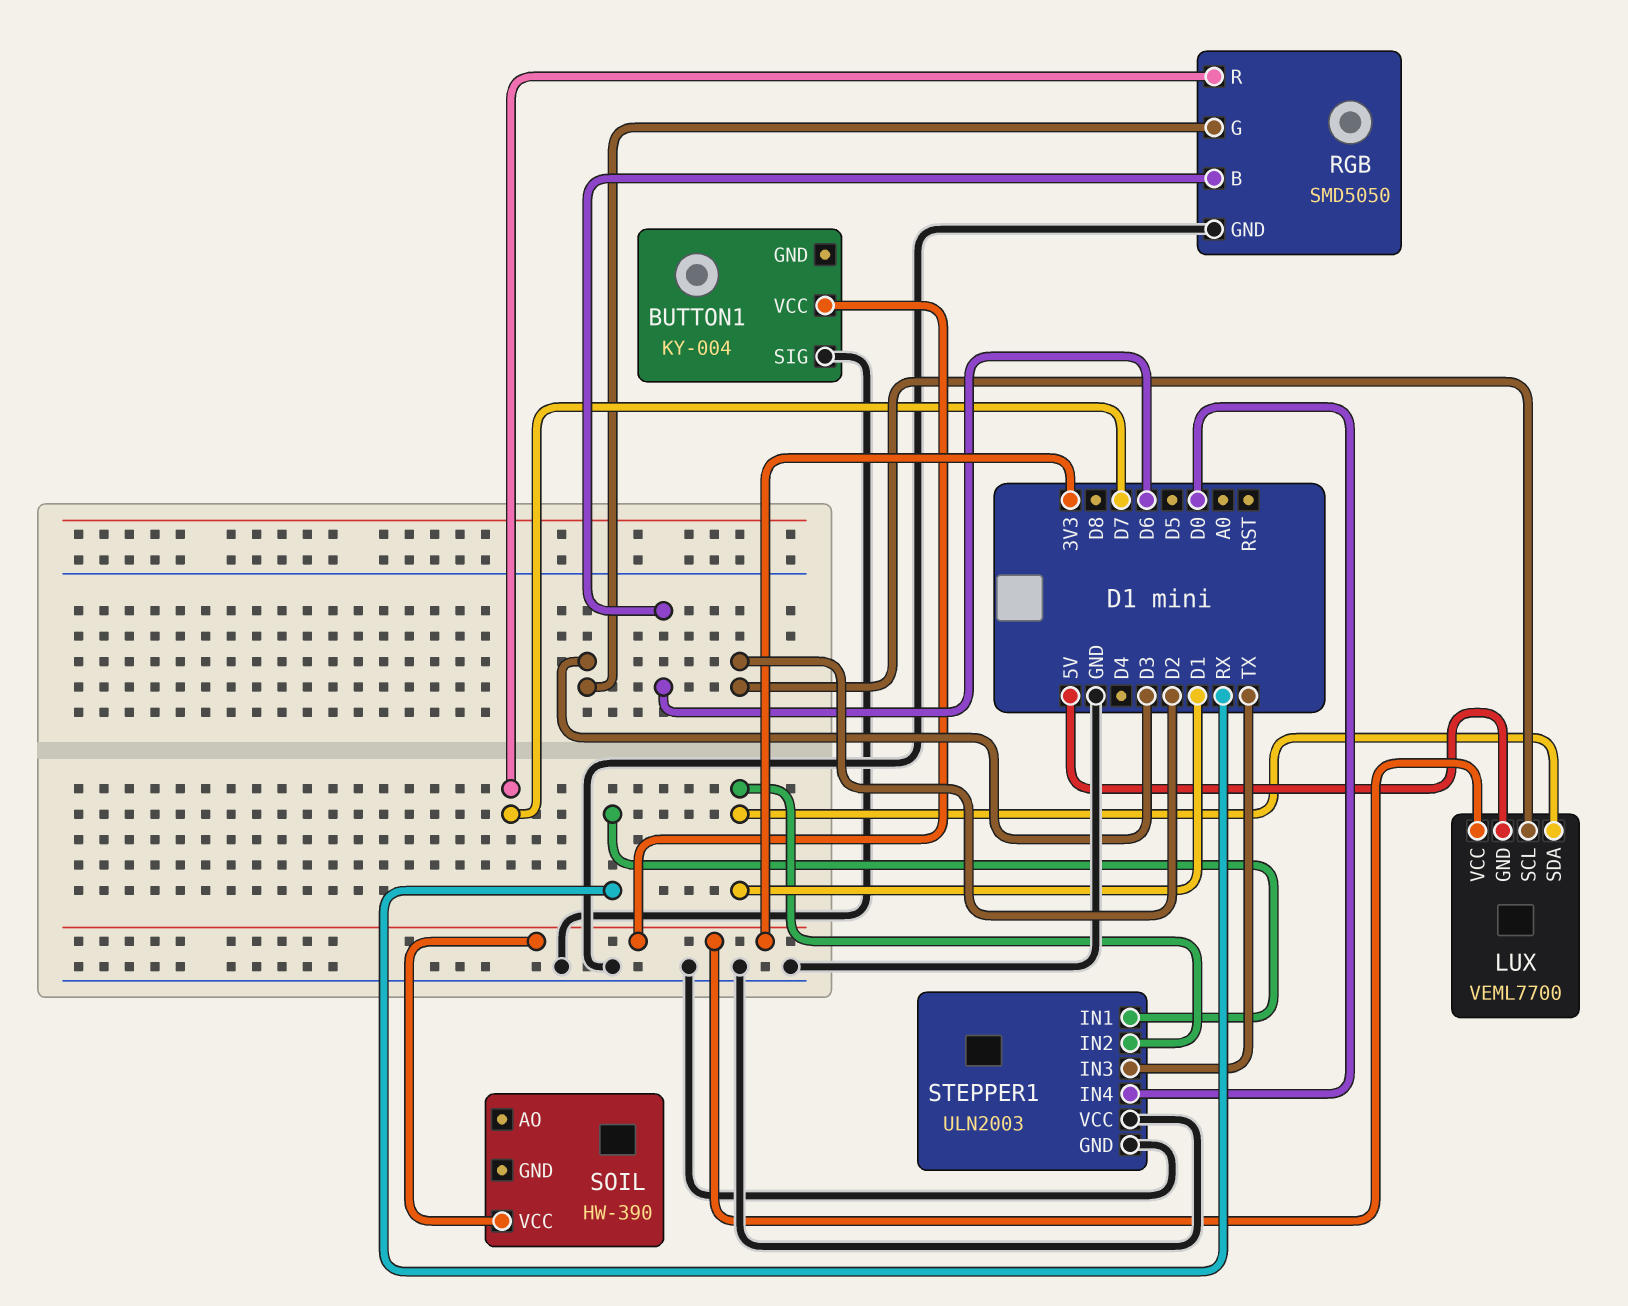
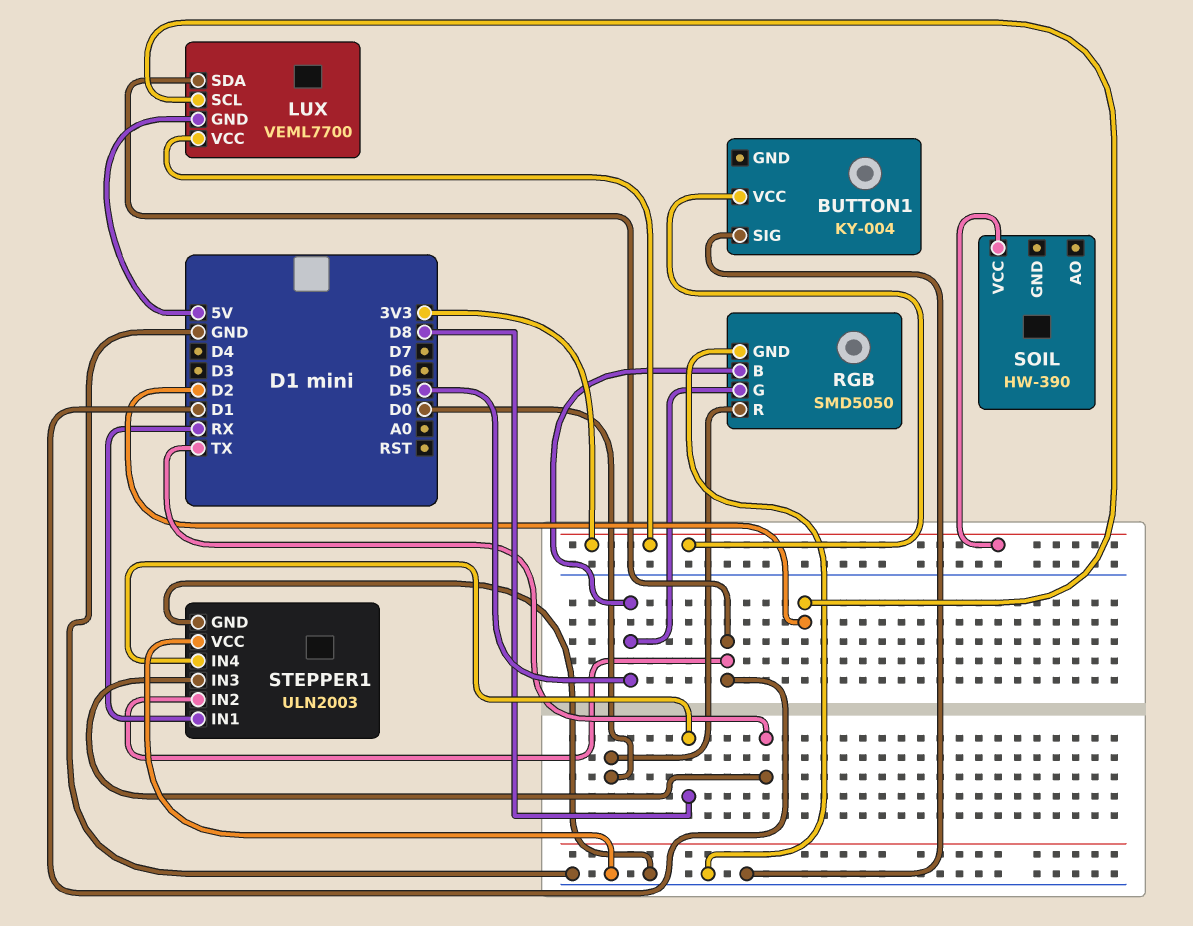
RGB pin B: D6 -> D5
RGB pin G: D3 -> D5
RGB pin R: D7 -> D0
STEPPER1 pin IN4: D0 -> D8

